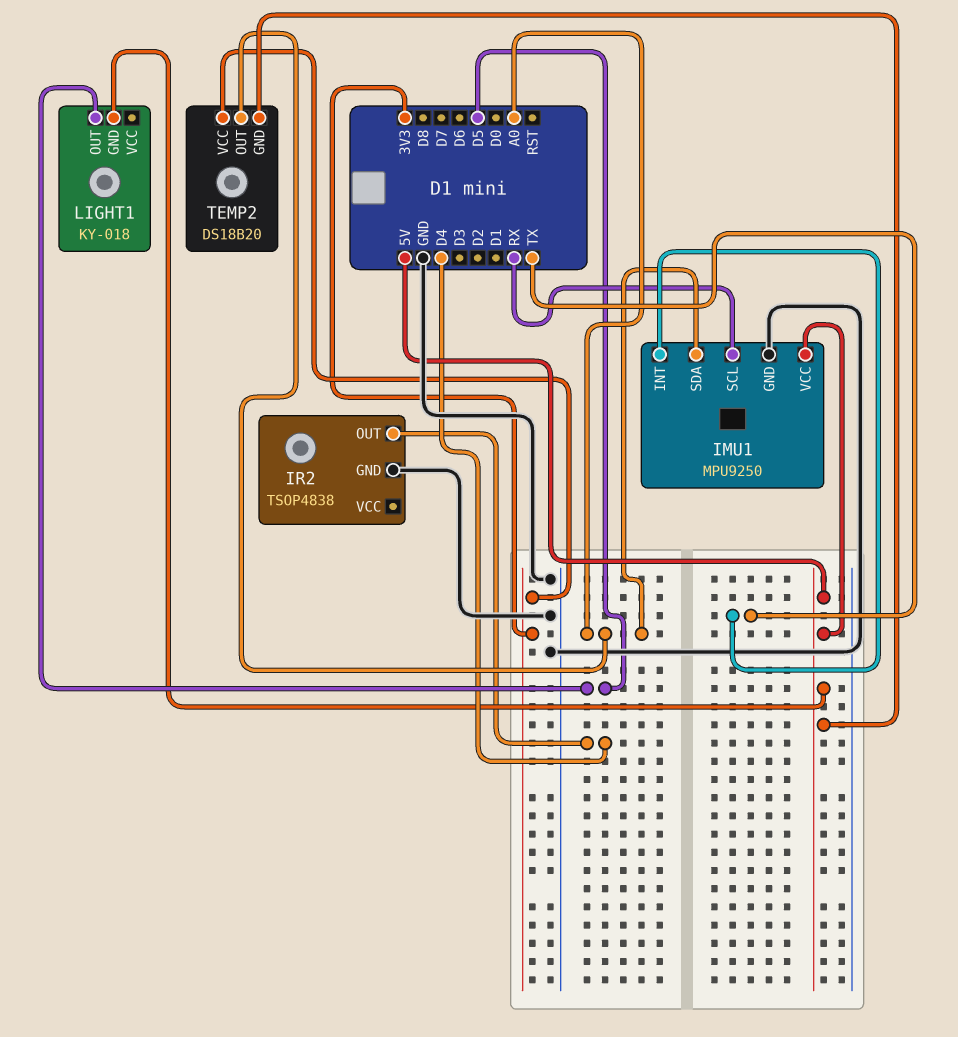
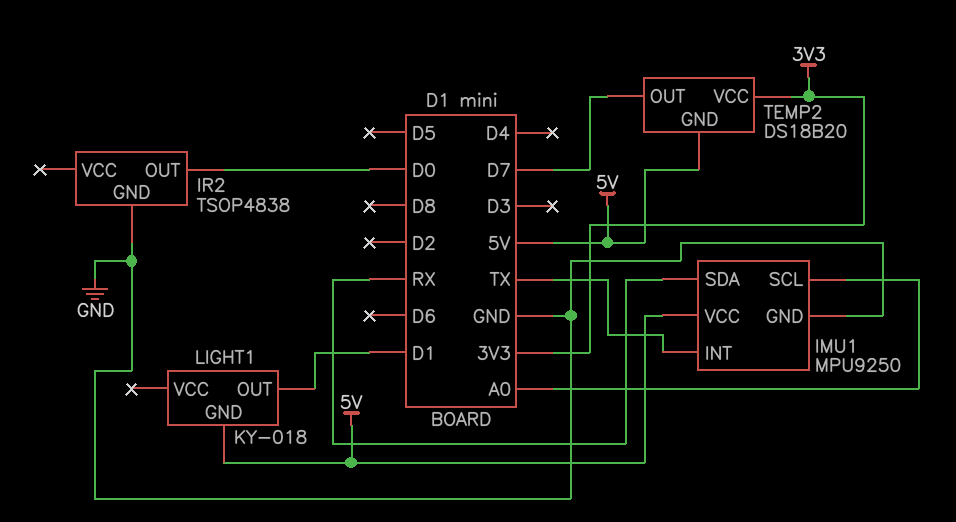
IMU1 pin SCL: RX -> A0
IMU1 pin SDA: A0 -> RX
IR2 pin OUT: D4 -> D0
LIGHT1 pin OUT: D5 -> D1
TEMP2 pin OUT: A0 -> D7

